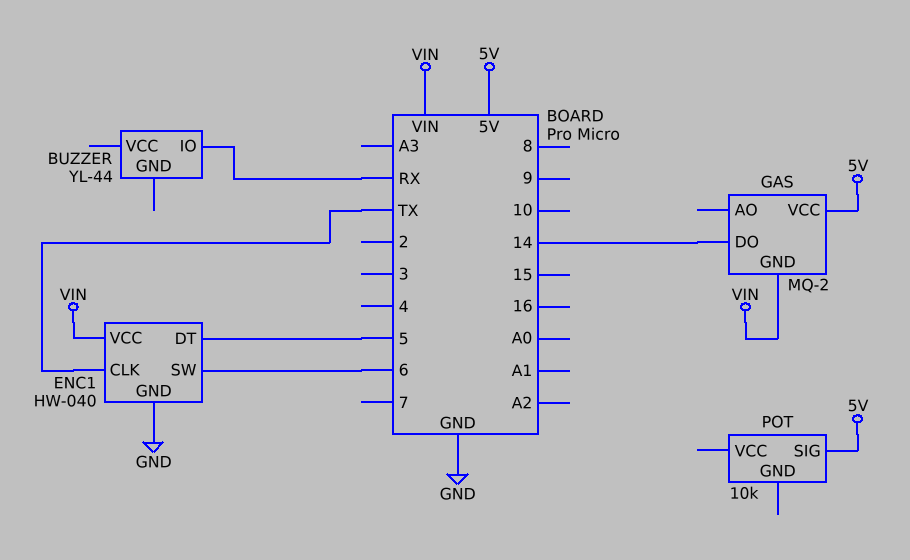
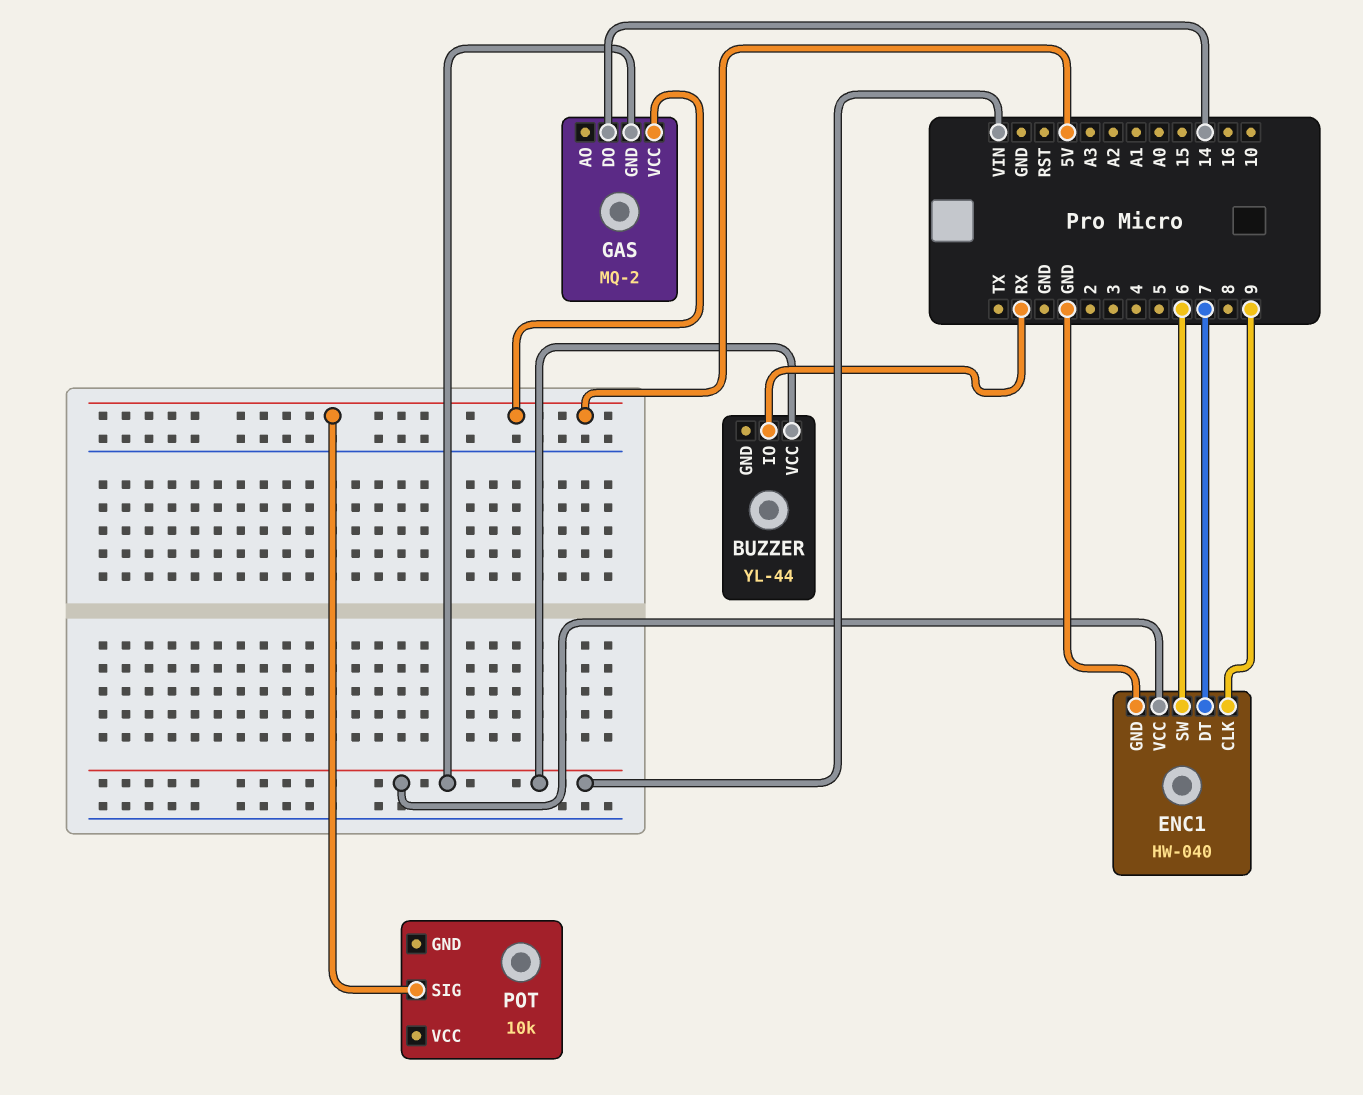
BUZZER pin VCC: none -> VIN
ENC1 pin CLK: TX -> 9
ENC1 pin DT: 5 -> 7

